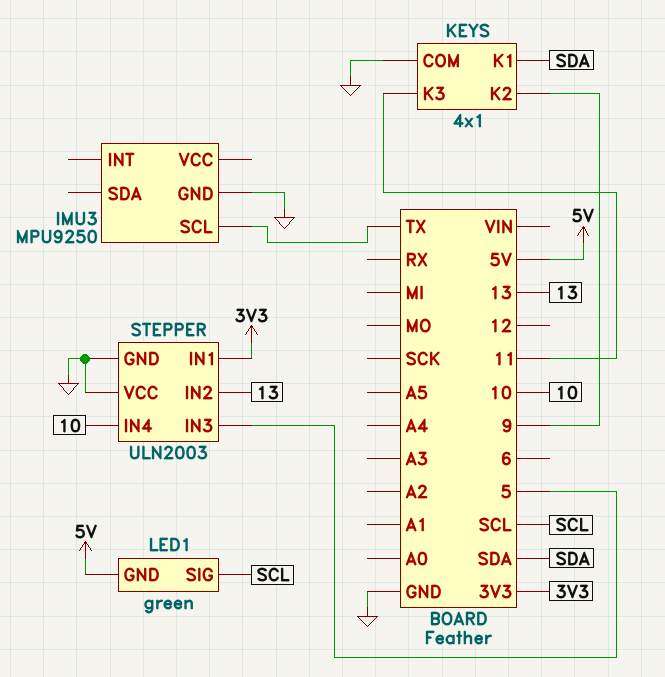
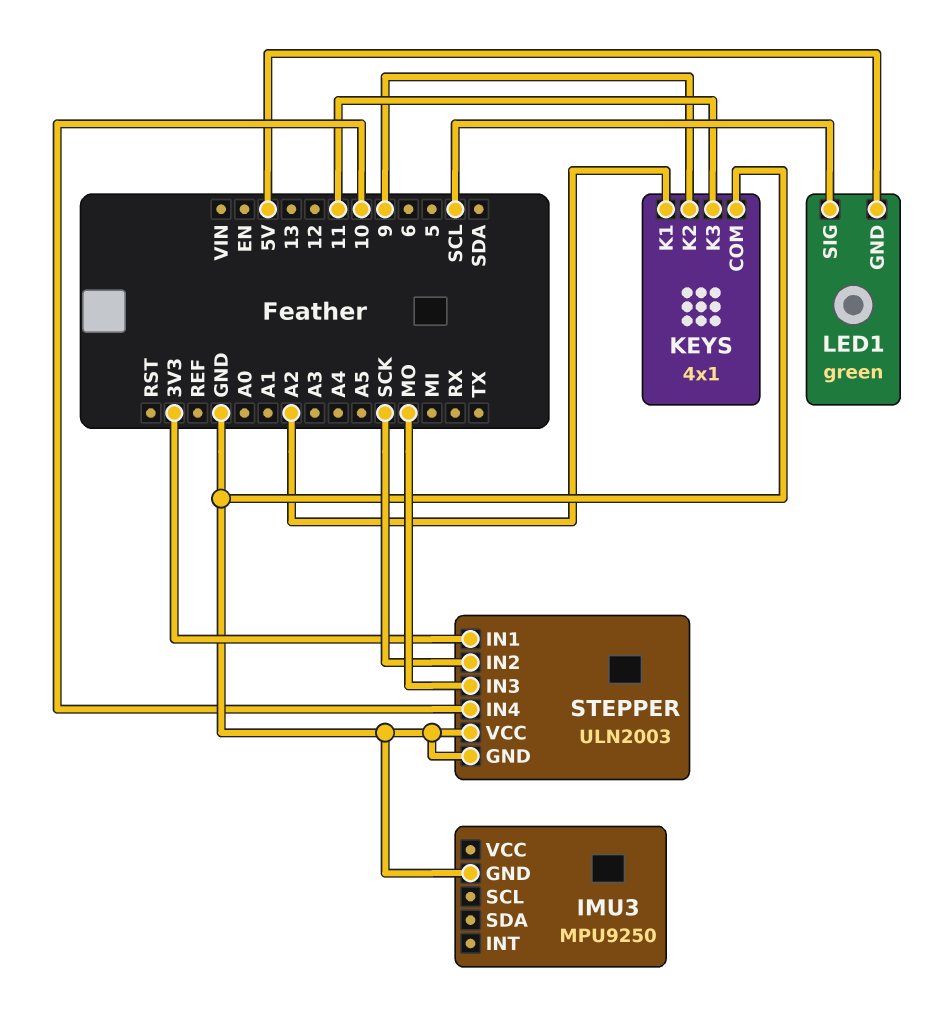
IMU3 pin SCL: TX -> none
KEYS pin K1: SDA -> A2
STEPPER pin IN2: 13 -> SCK
STEPPER pin IN3: 5 -> MO

